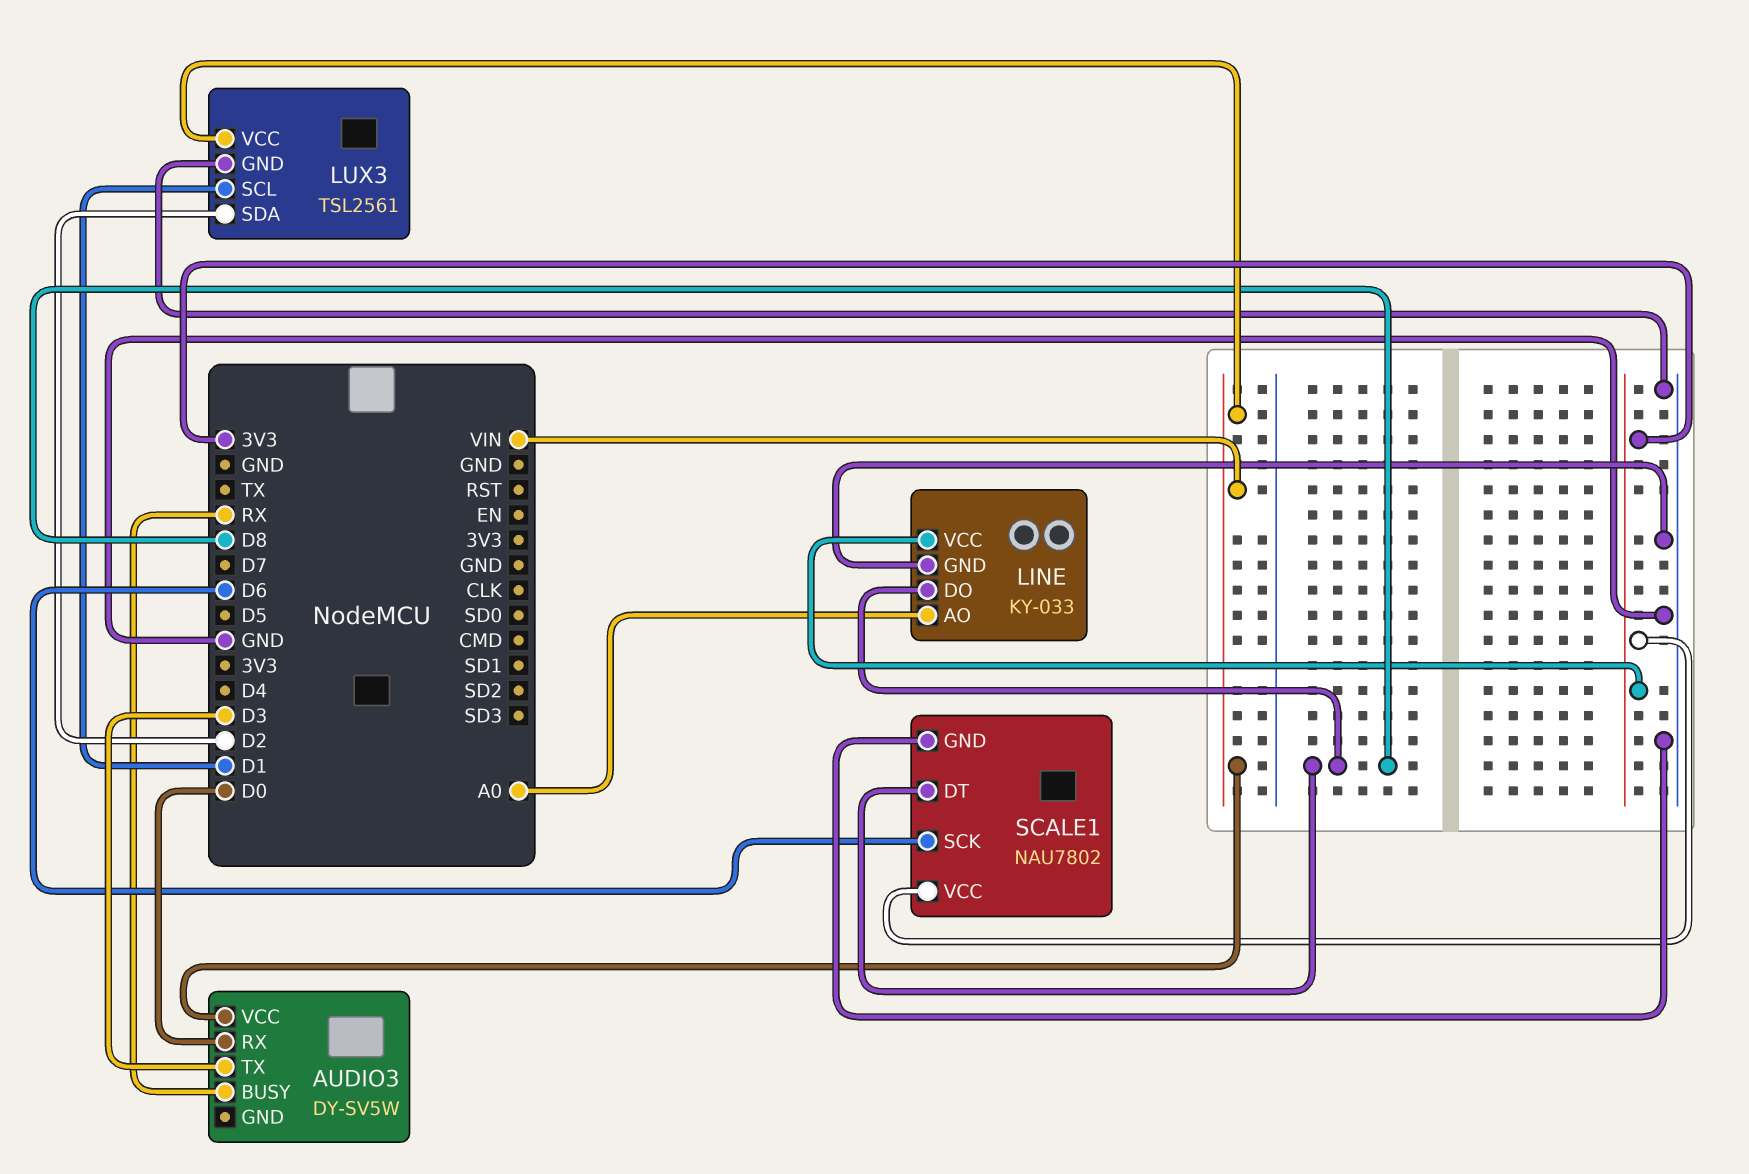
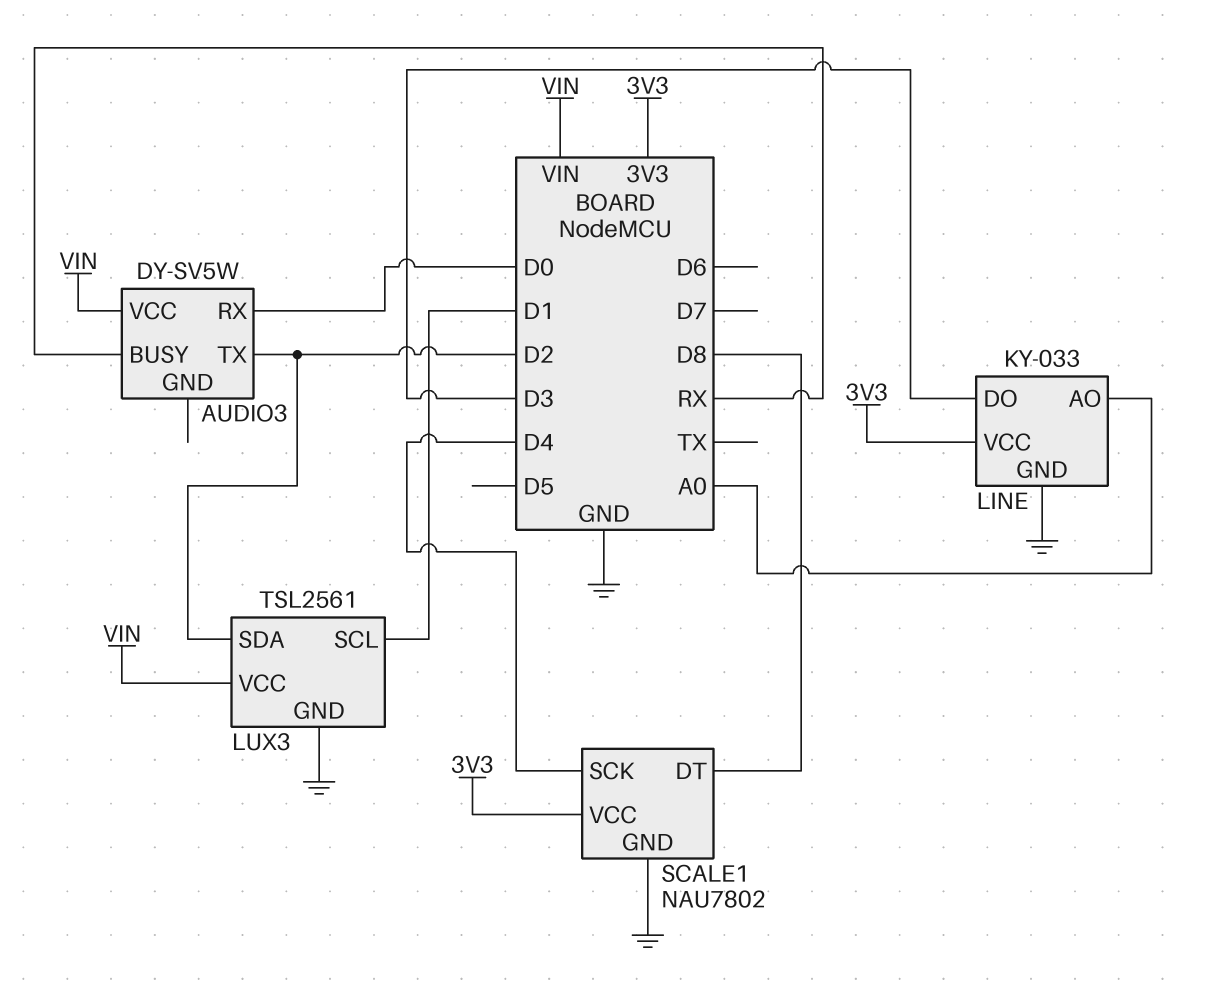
AUDIO3 pin TX: D3 -> D2
LINE pin DO: D8 -> D3
SCALE1 pin SCK: D6 -> D4

